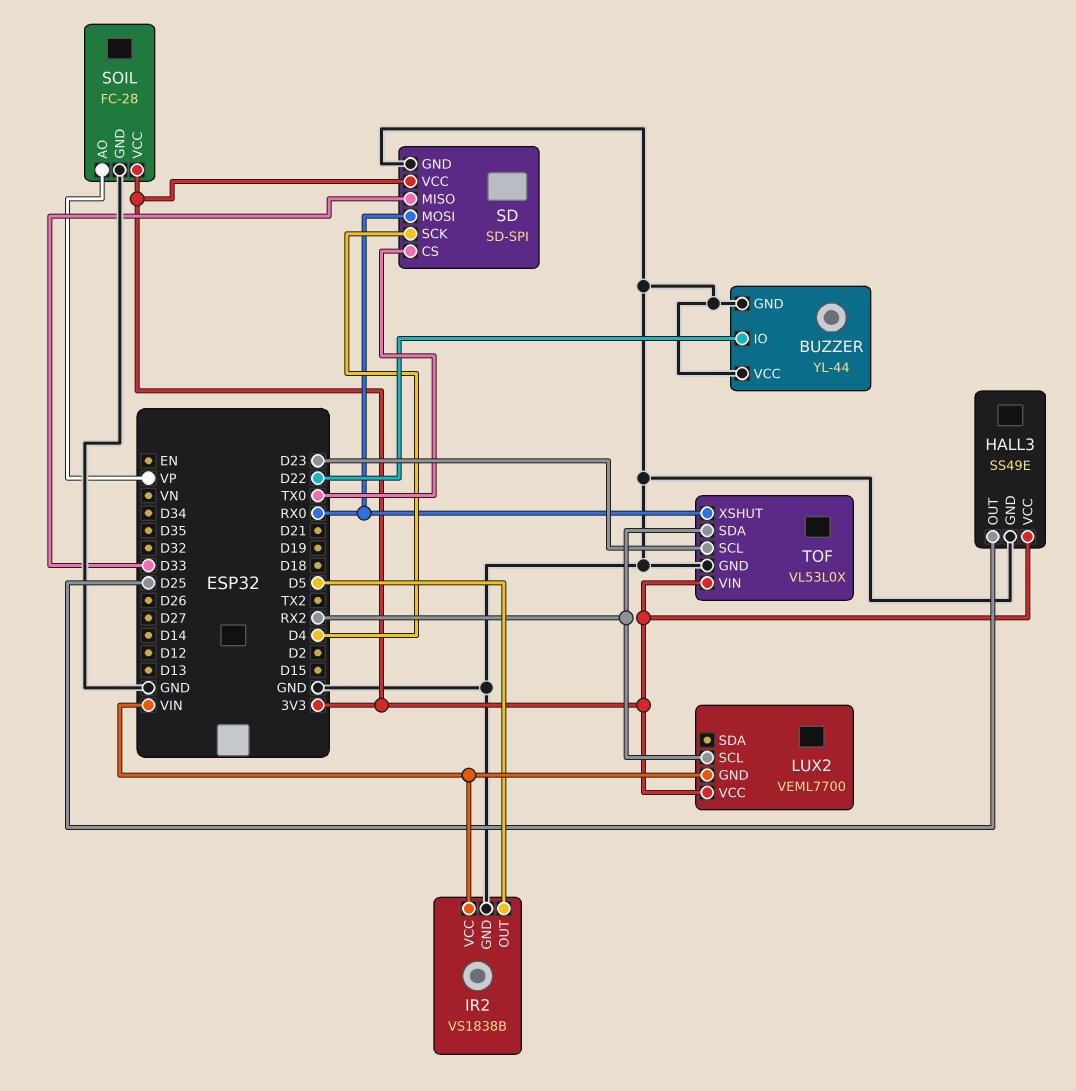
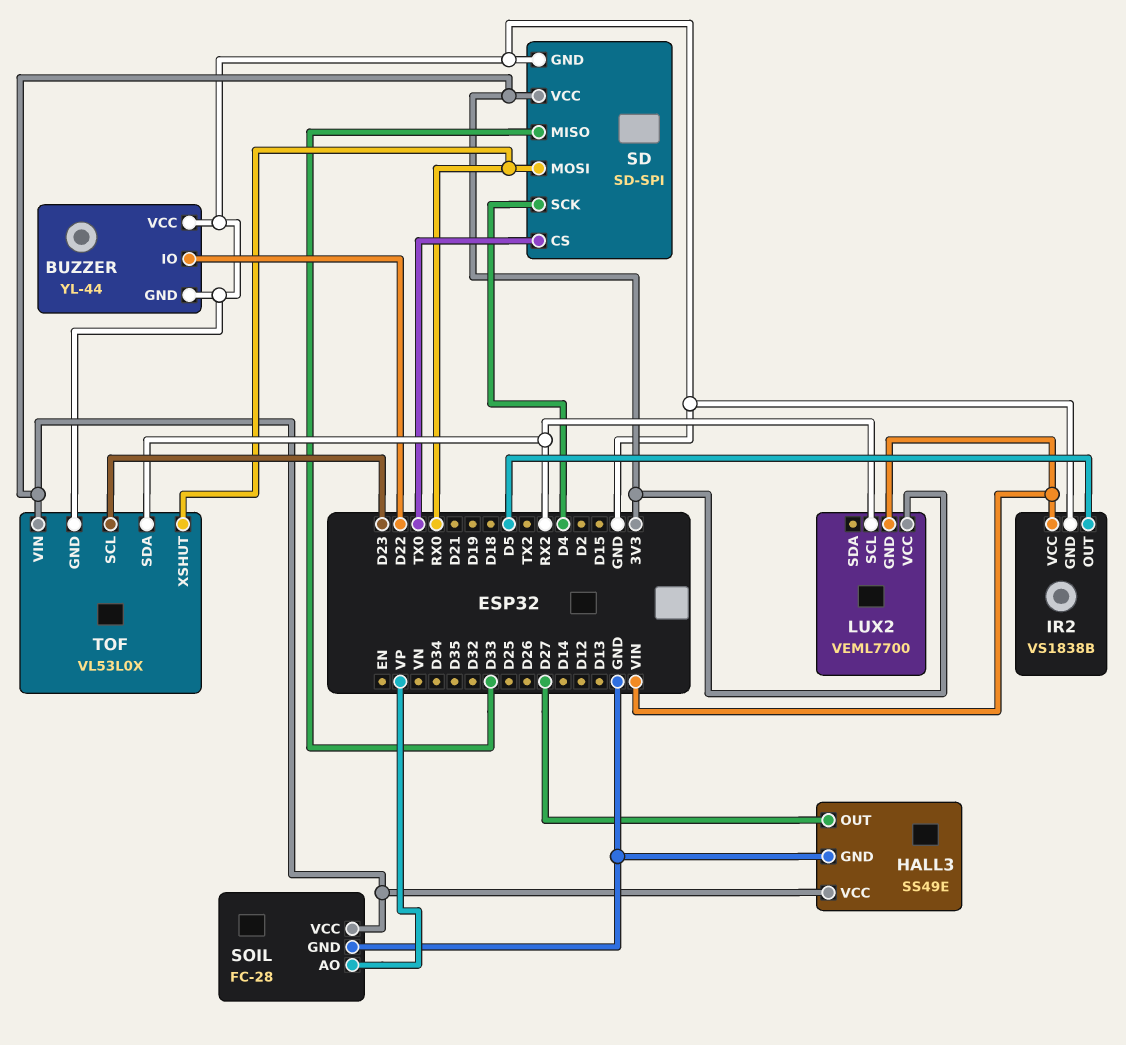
HALL3 pin OUT: D25 -> D27

